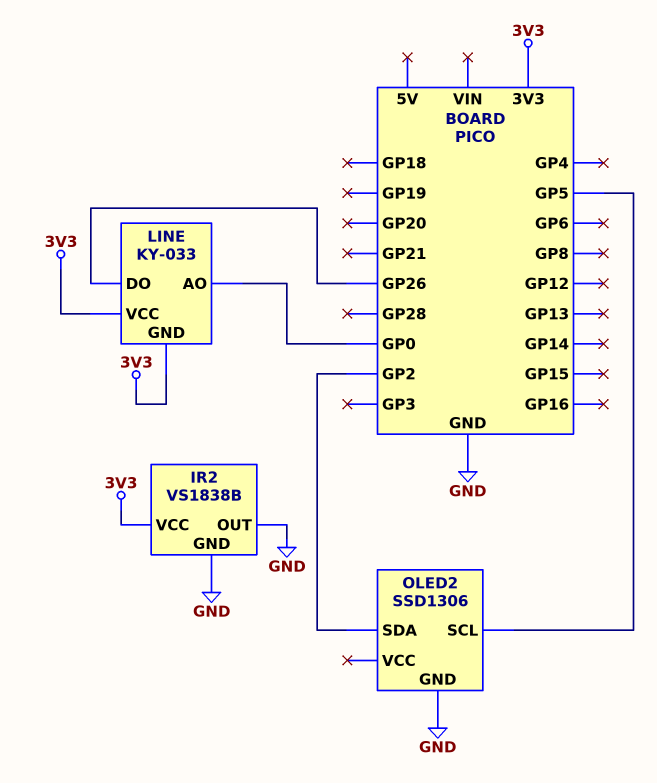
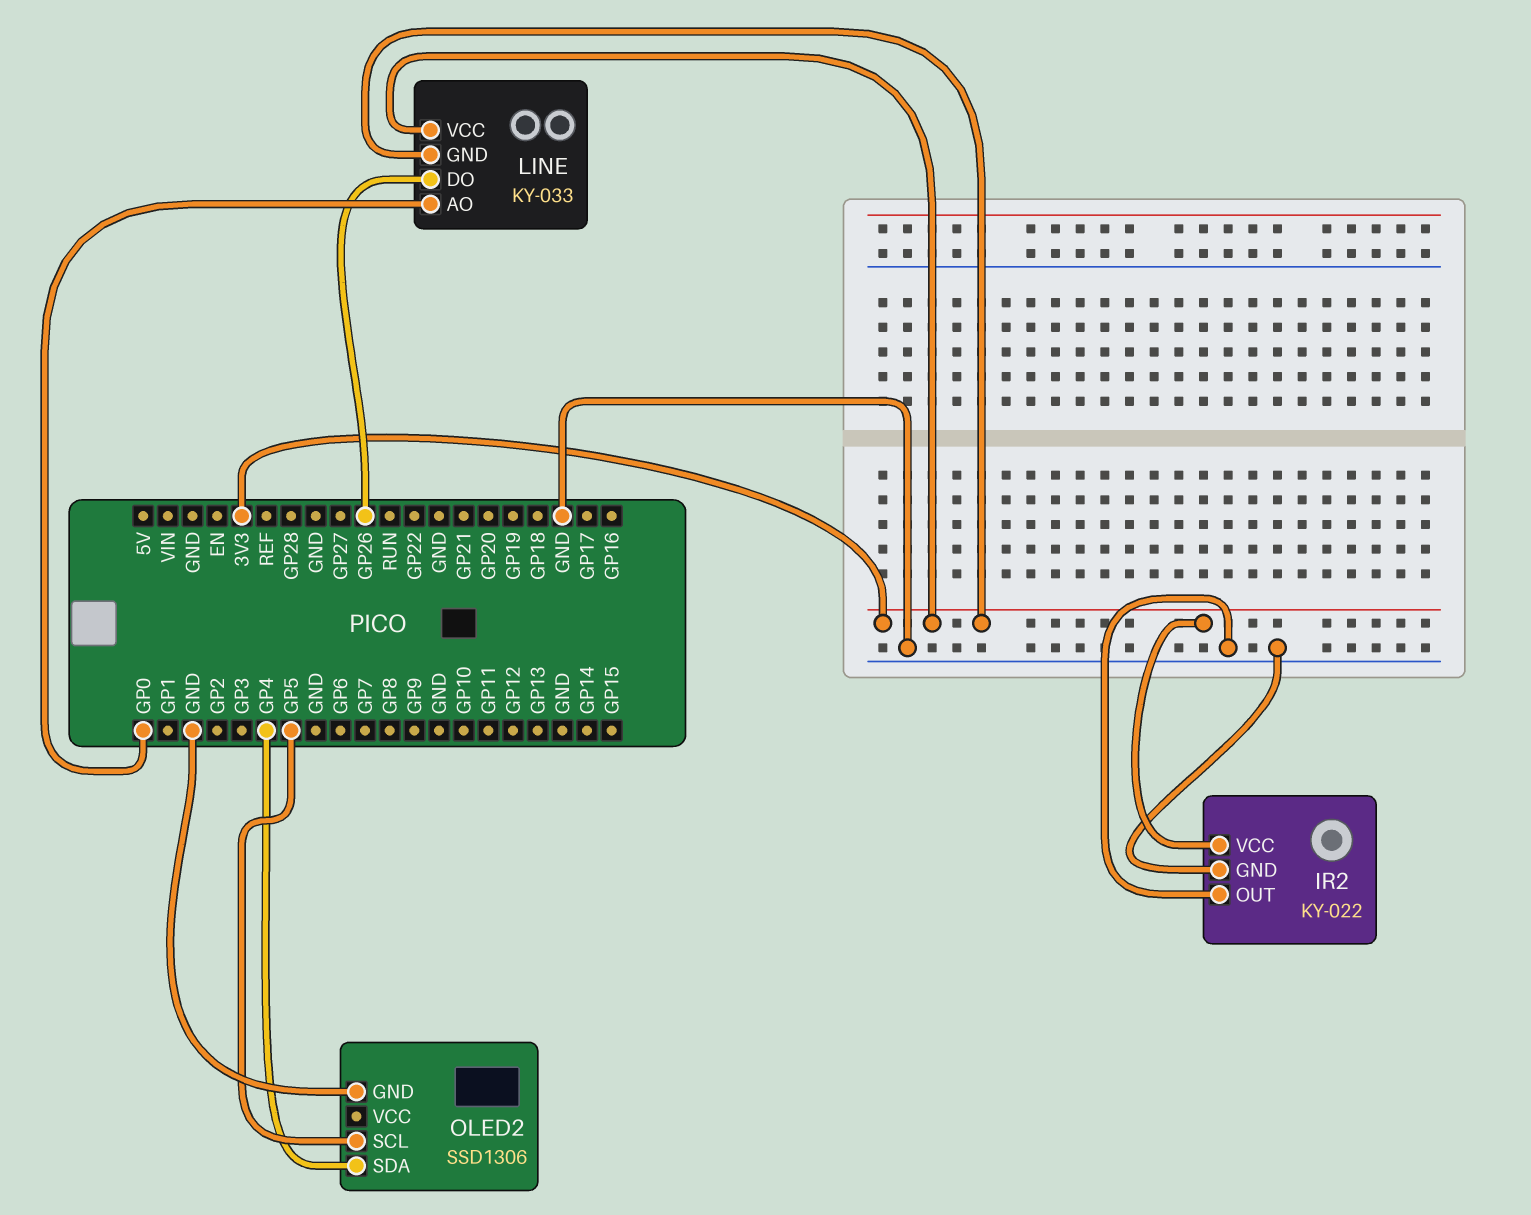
IR2: VS1838B -> KY-022
OLED2 pin SDA: GP2 -> GP4

